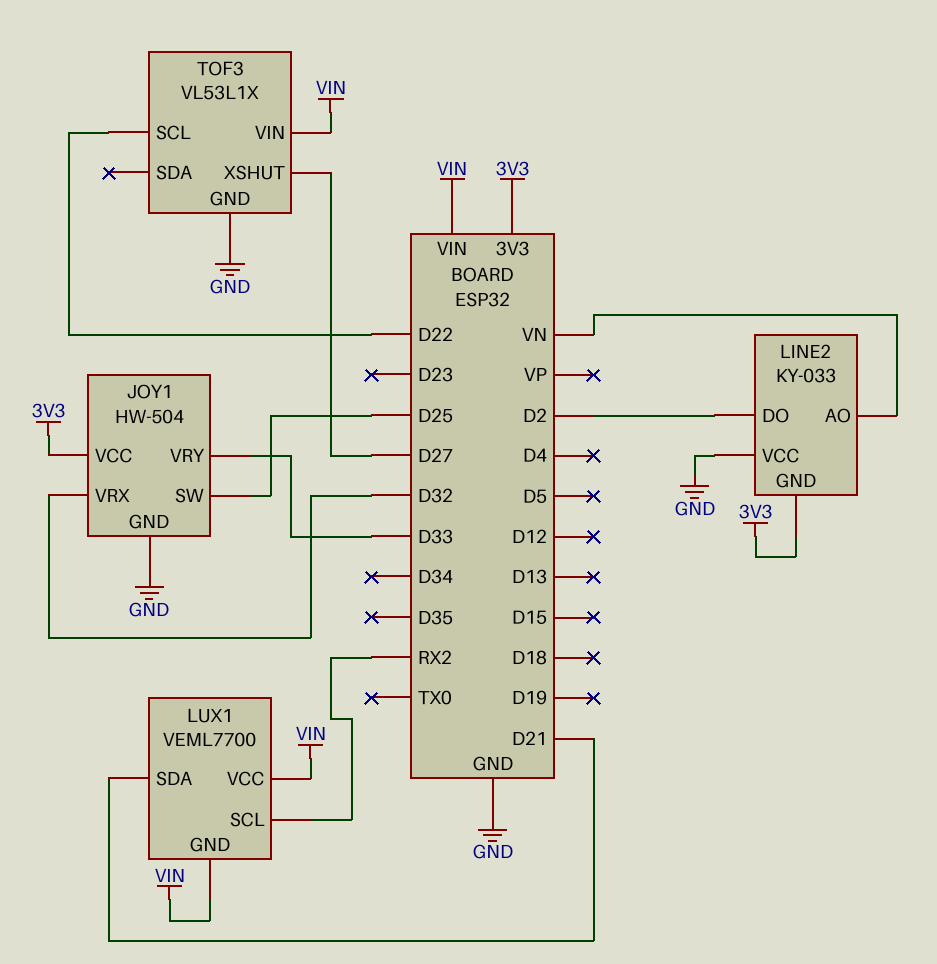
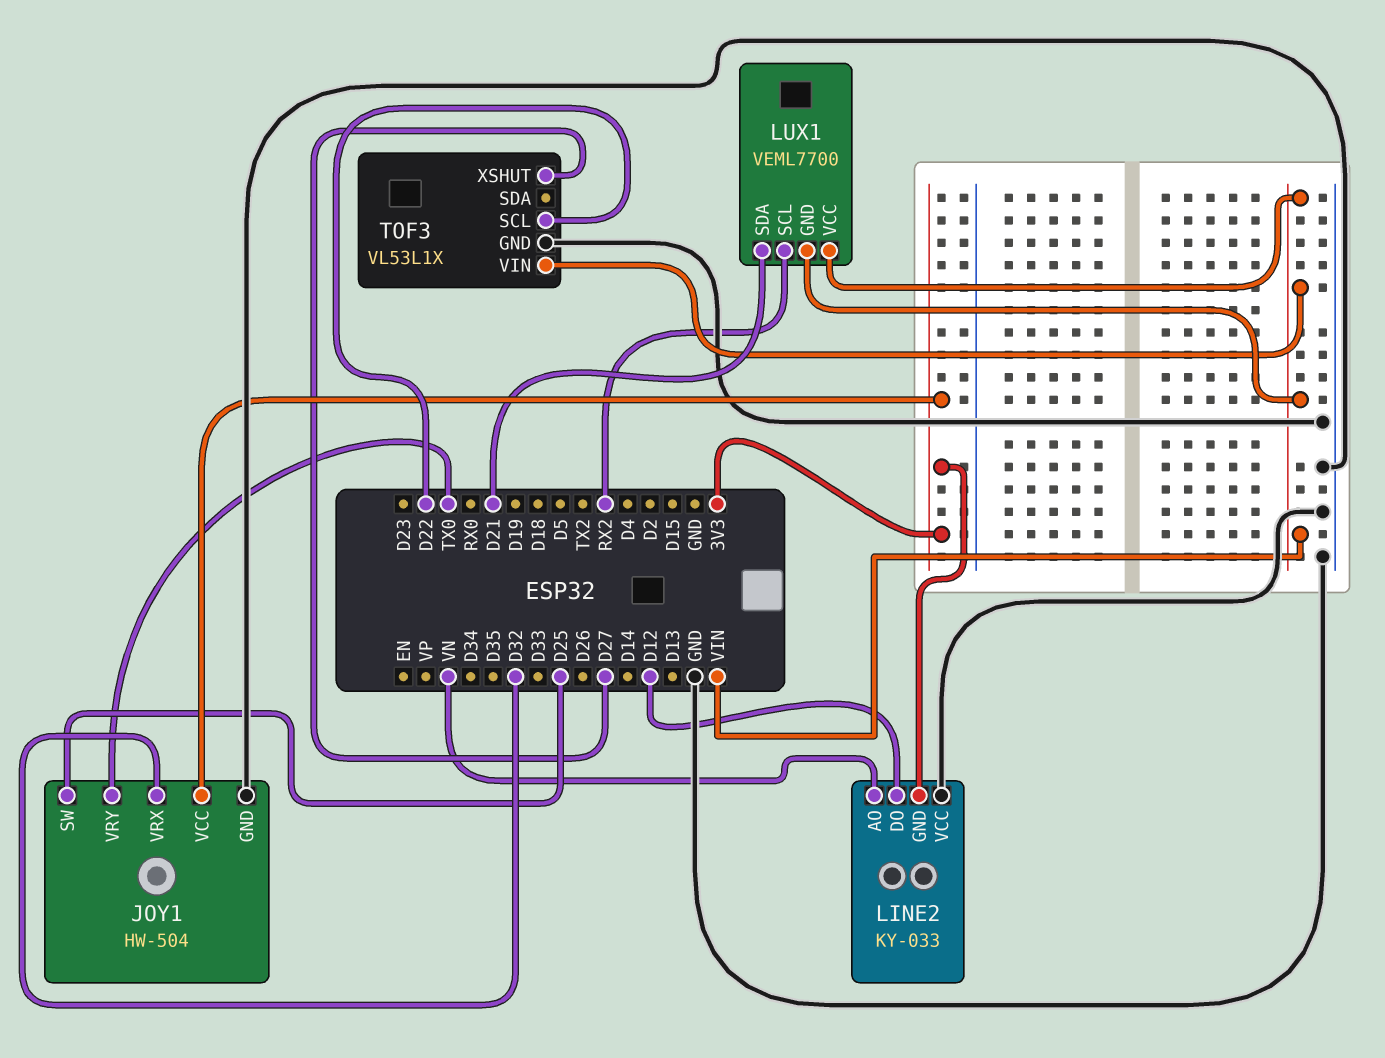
JOY1 pin VRY: D33 -> TX0
LINE2 pin DO: D2 -> D12

